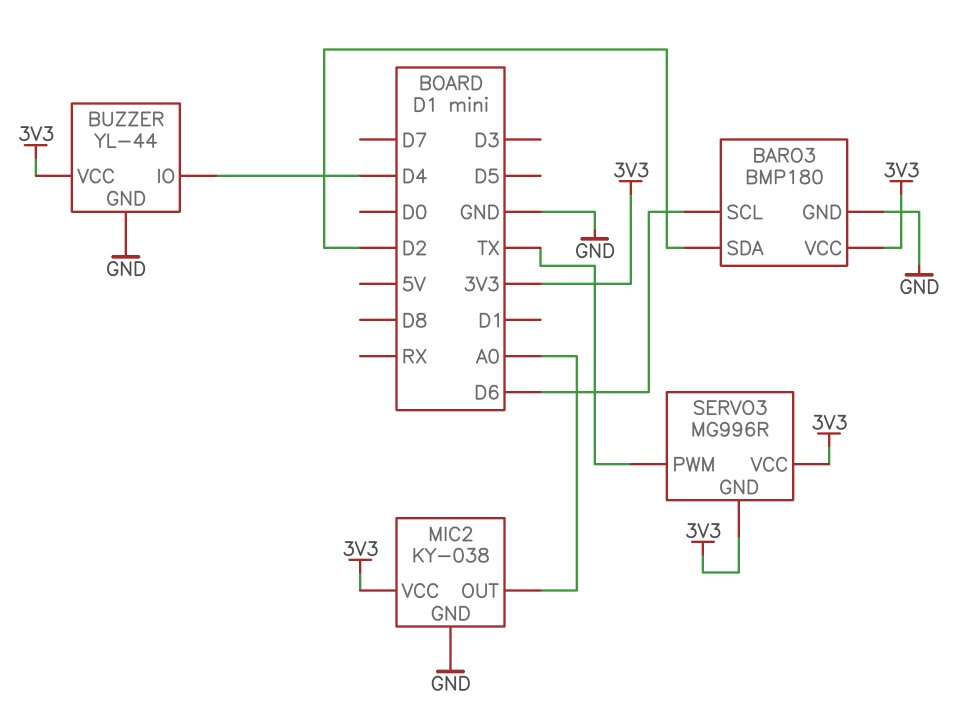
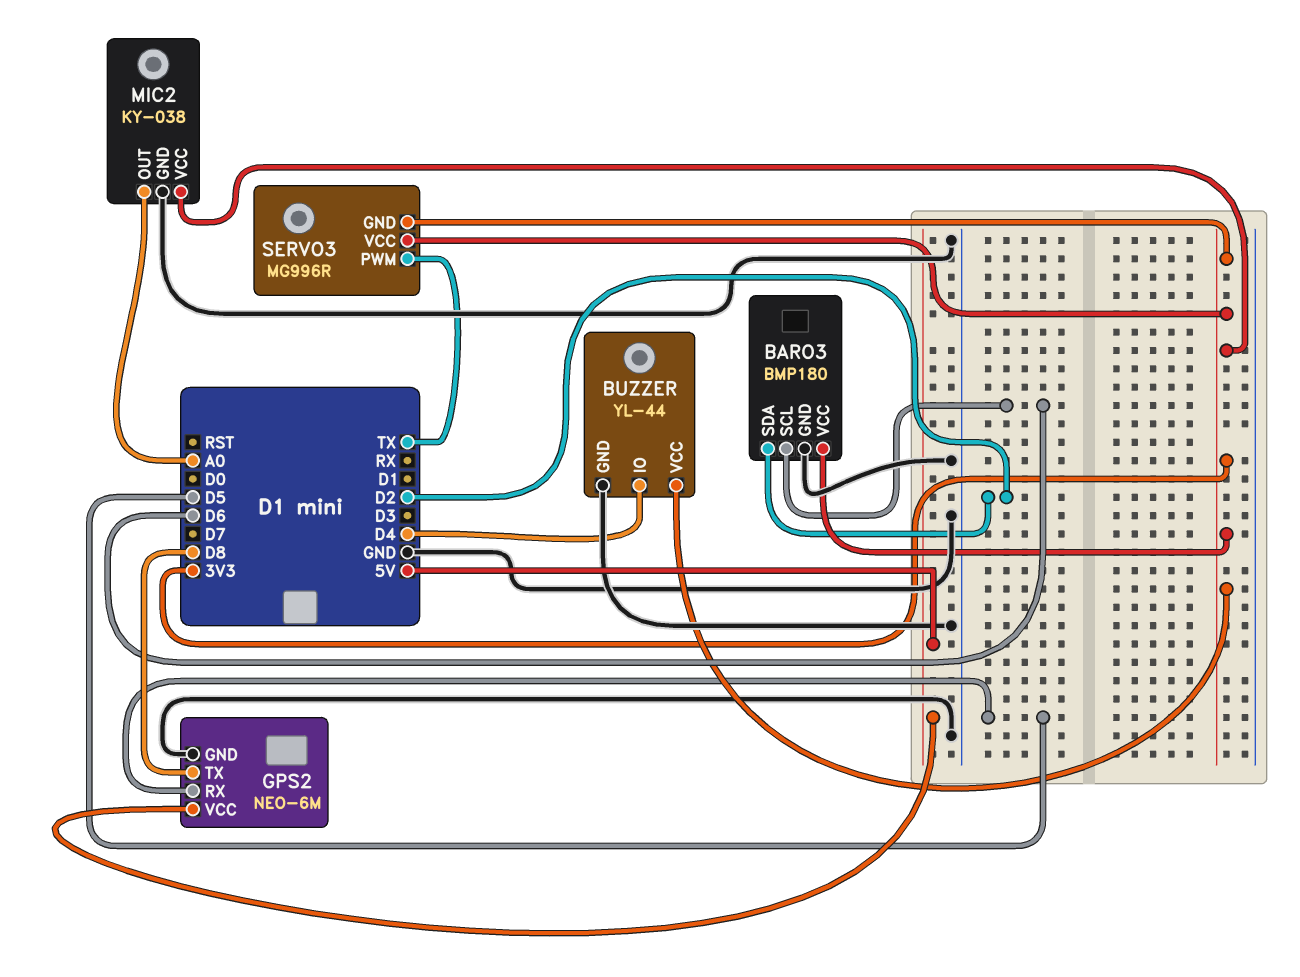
GPS2: none -> NEO-6M
GPS2 pin GND: none -> GND
GPS2 pin RX: none -> D5
GPS2 pin TX: none -> D8
GPS2 pin VCC: none -> 5V

